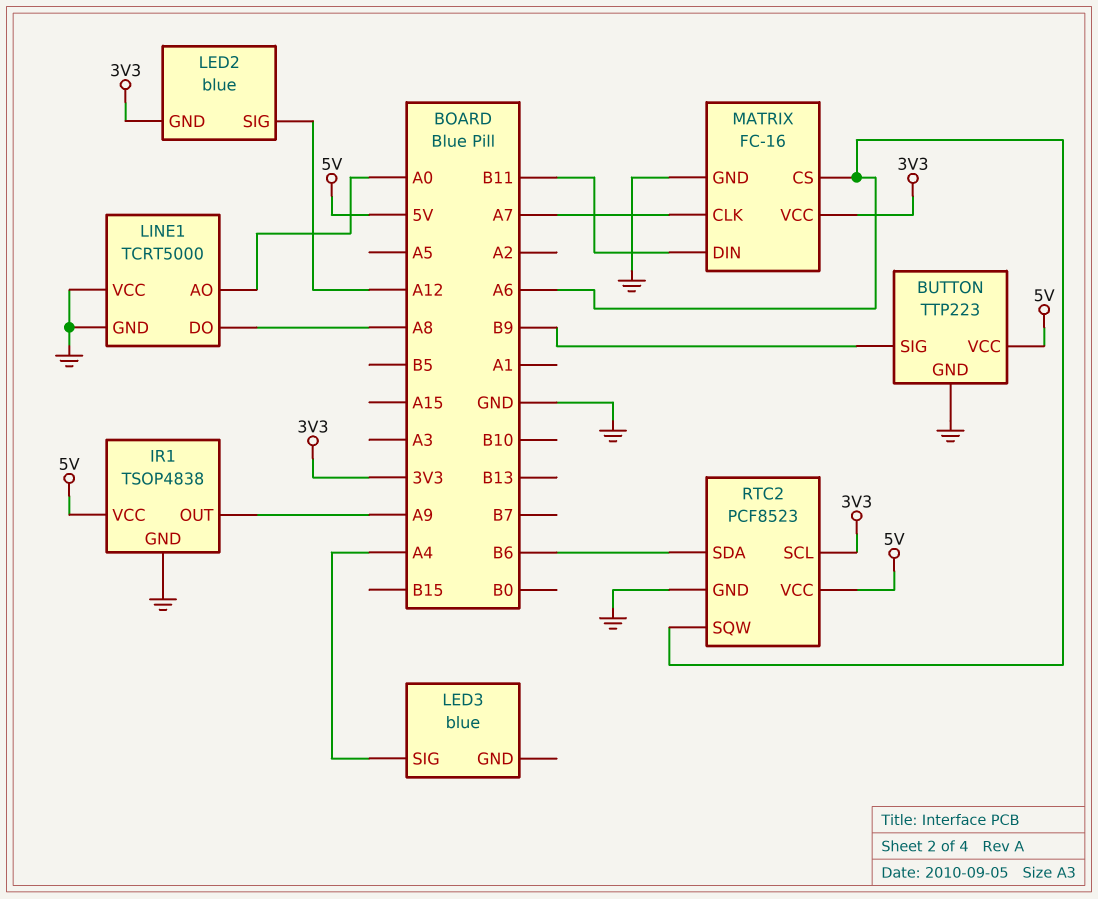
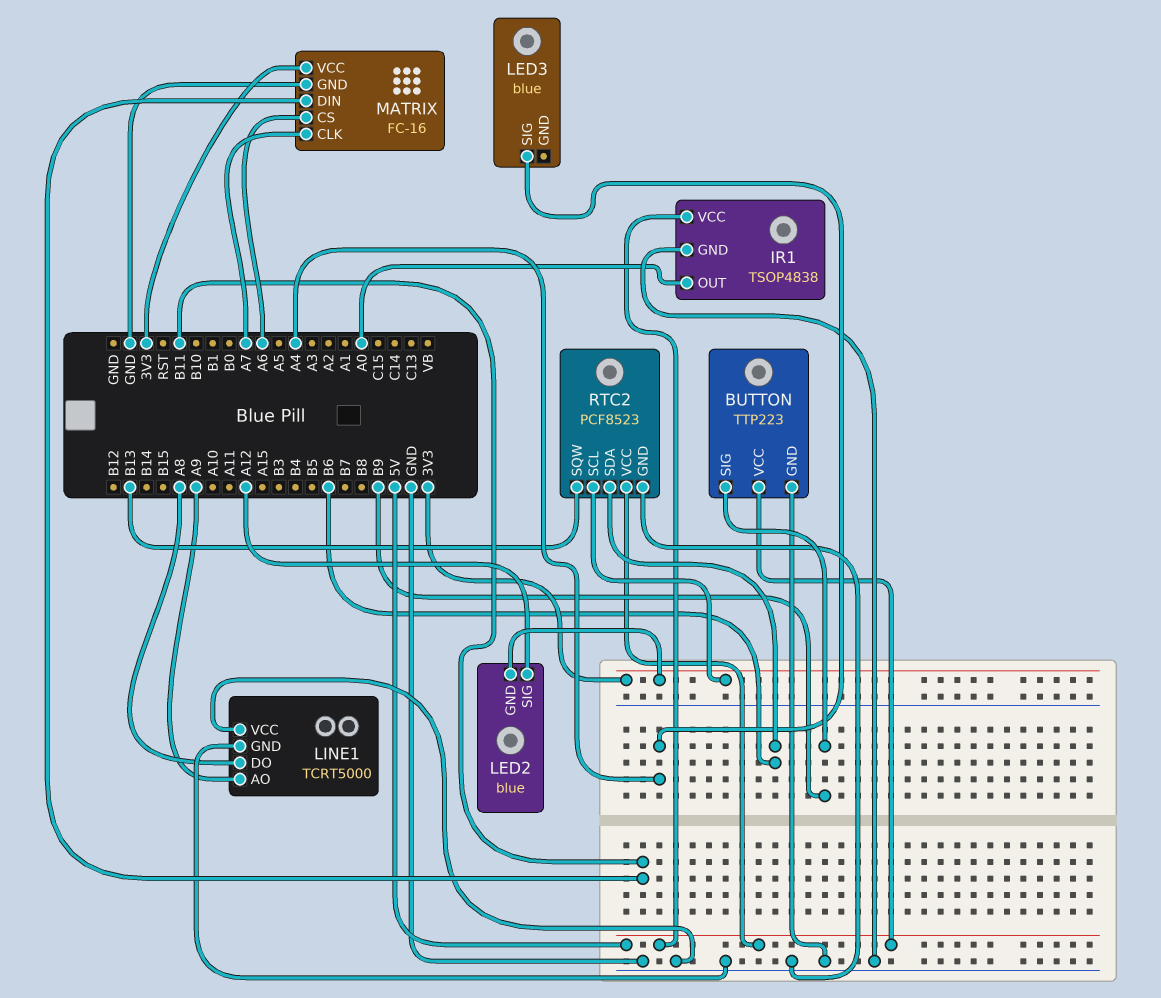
IR1 pin OUT: A9 -> A0
LINE1 pin AO: A0 -> A9
RTC2 pin SQW: A6 -> B13

